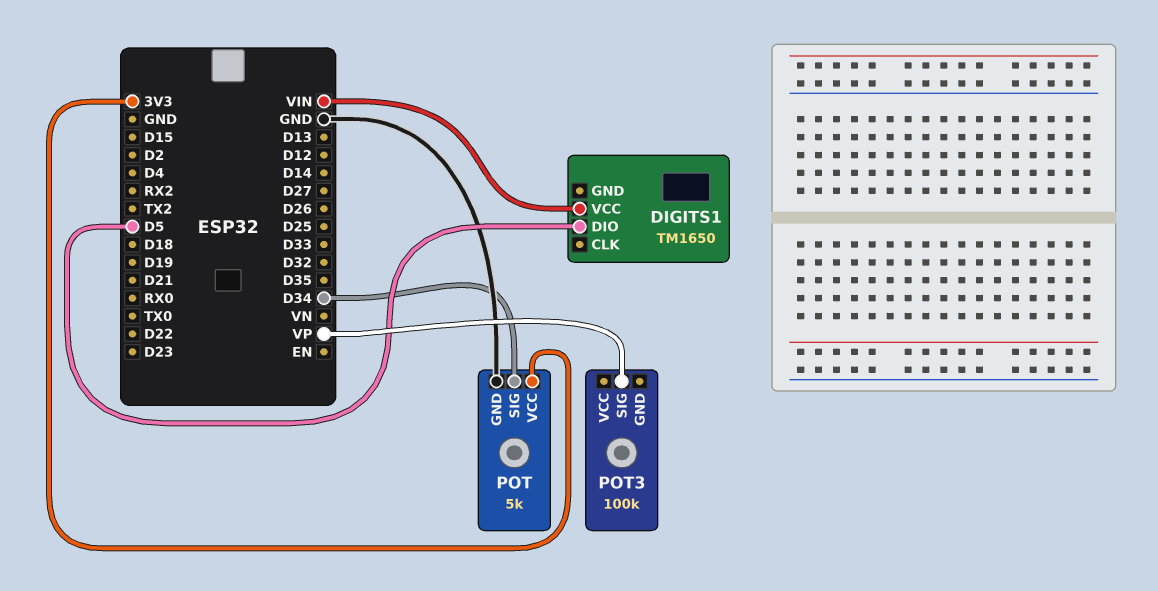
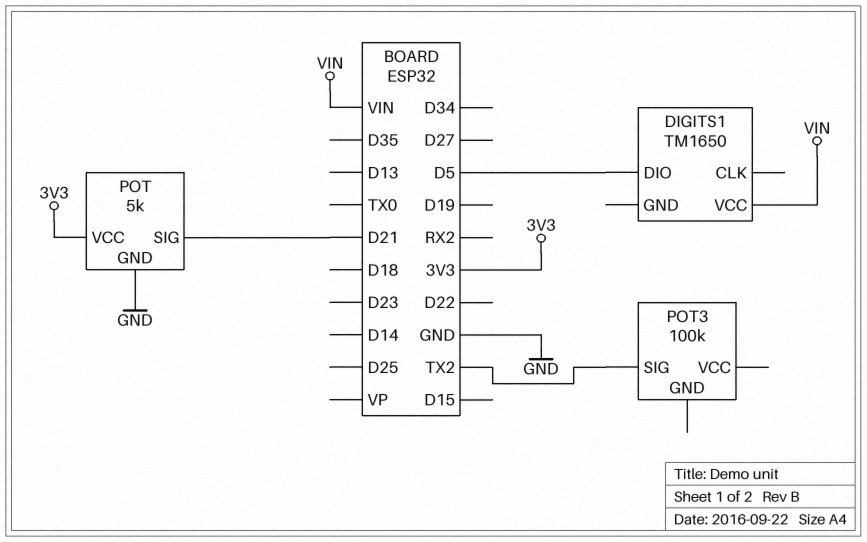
POT pin SIG: D34 -> D21
POT3 pin SIG: VP -> TX2

